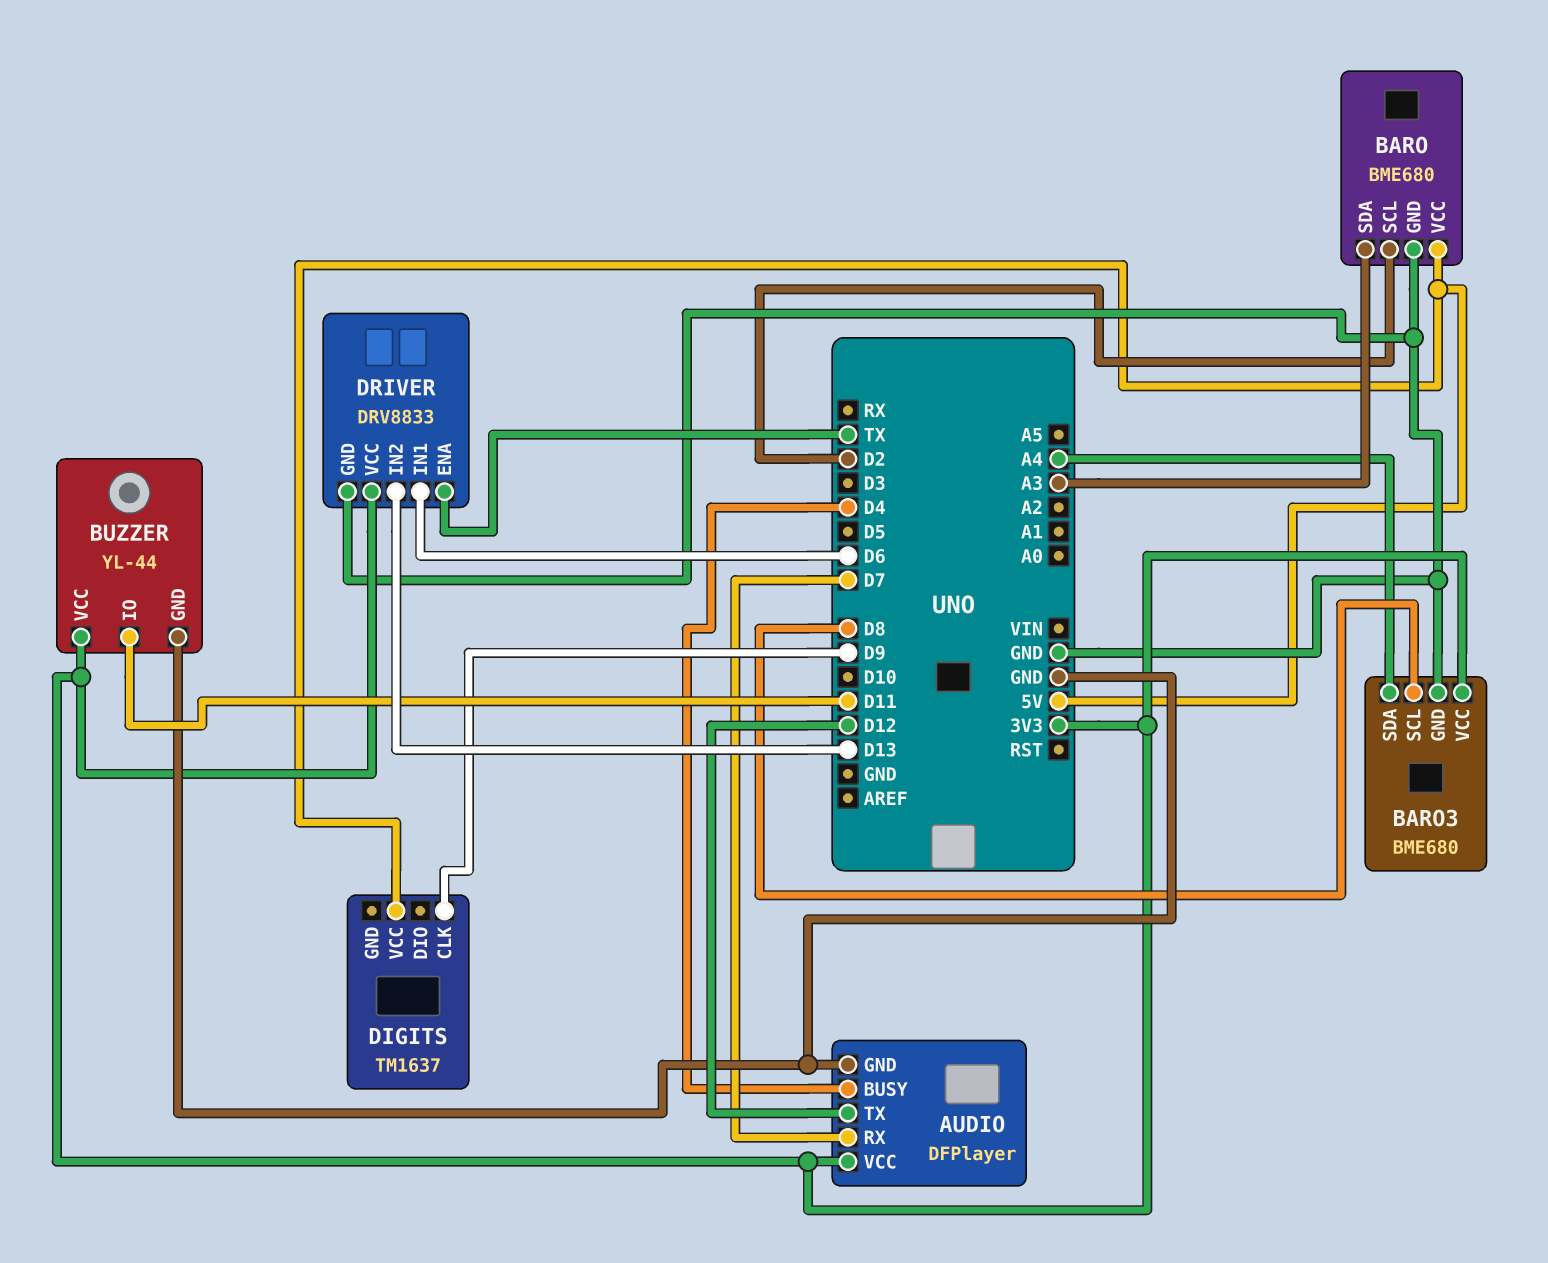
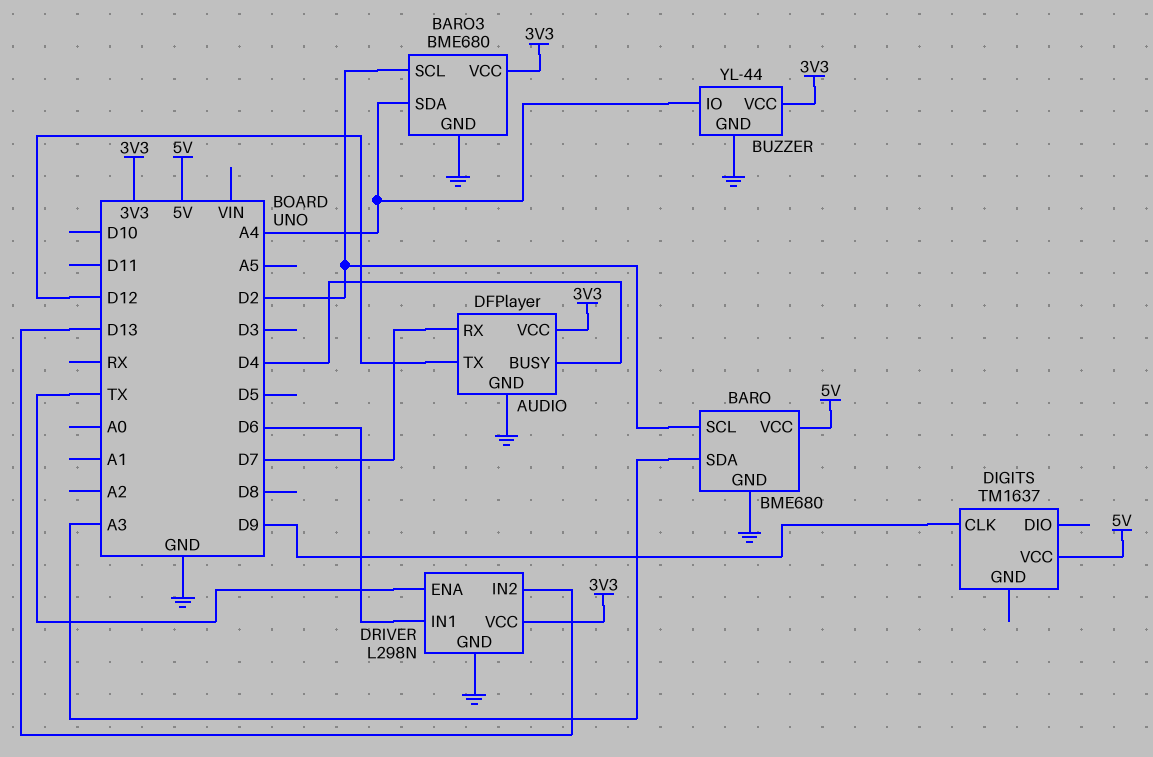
BARO3 pin SCL: D8 -> D2
BUZZER pin IO: D11 -> A4
DRIVER: DRV8833 -> L298N

